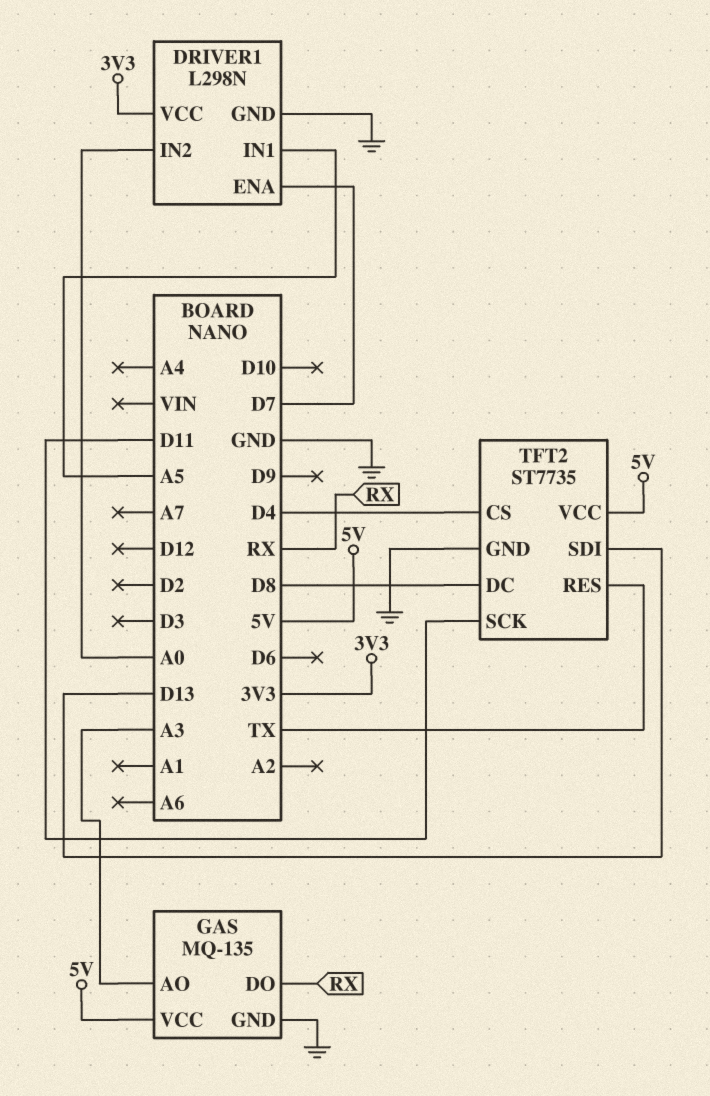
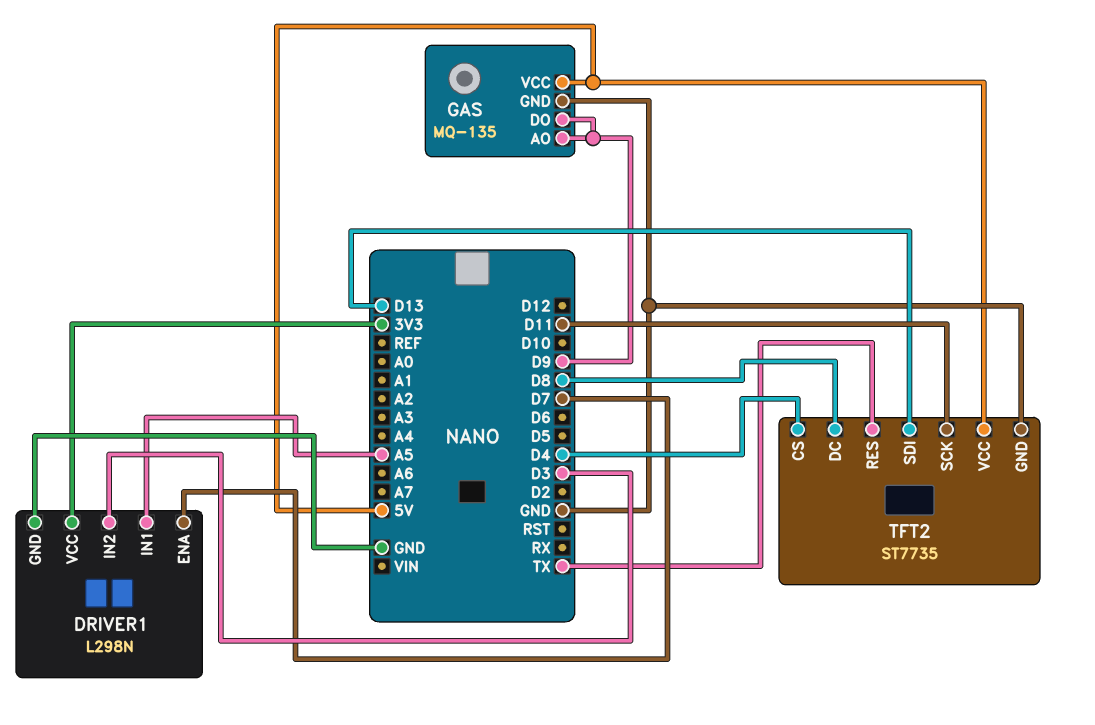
DRIVER1 pin IN2: A0 -> D3
GAS pin AO: A3 -> D9
GAS pin DO: RX -> D9

